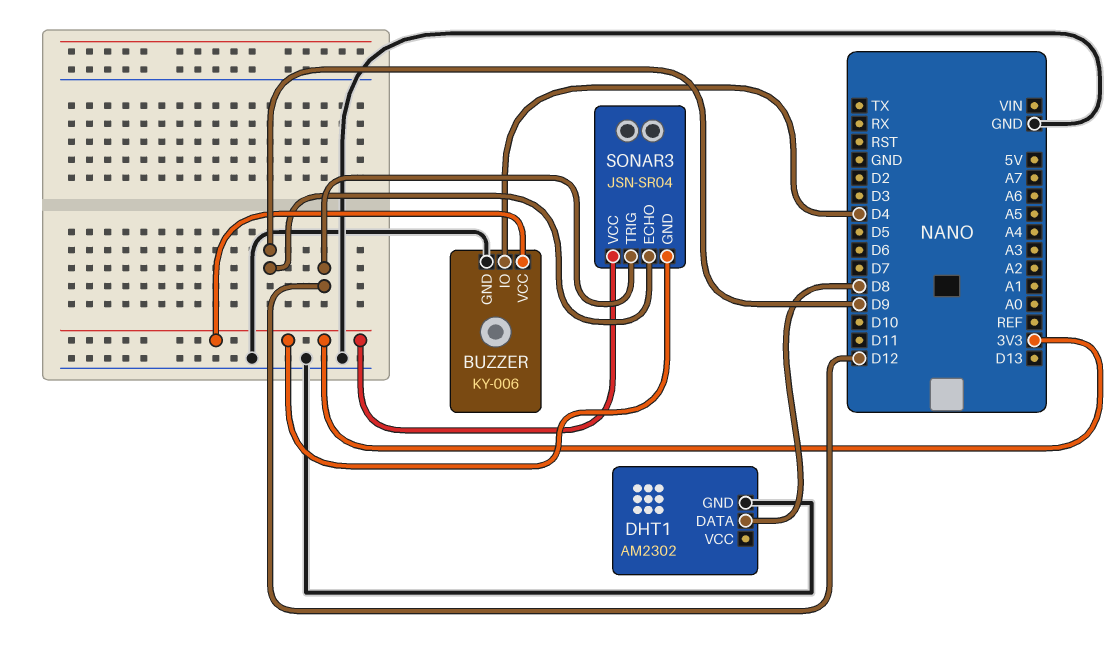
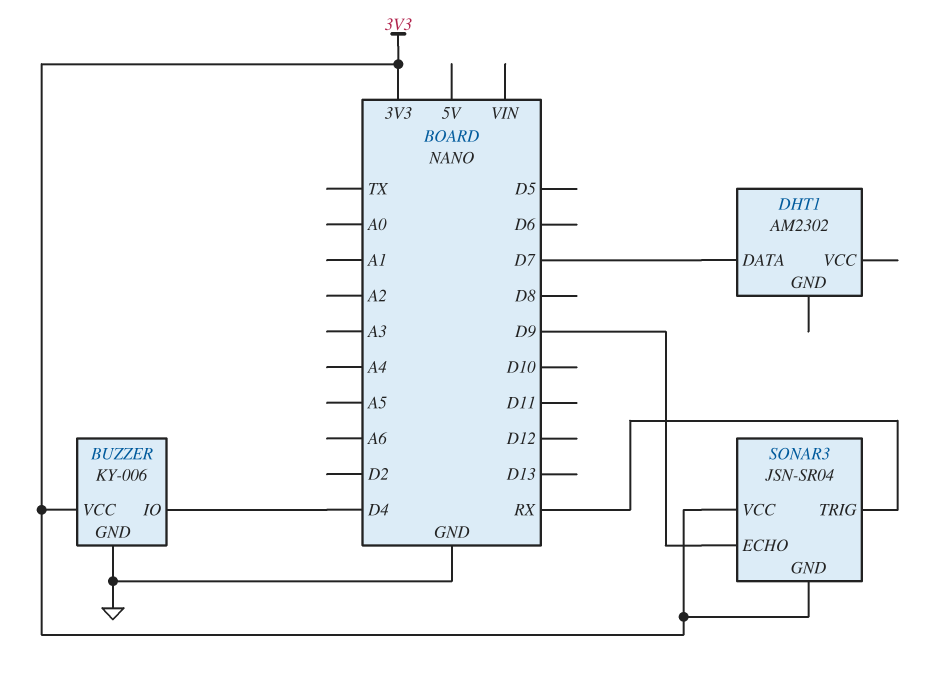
DHT1 pin DATA: D8 -> D7
DHT1 pin GND: GND -> none
SONAR3 pin TRIG: D12 -> RX

